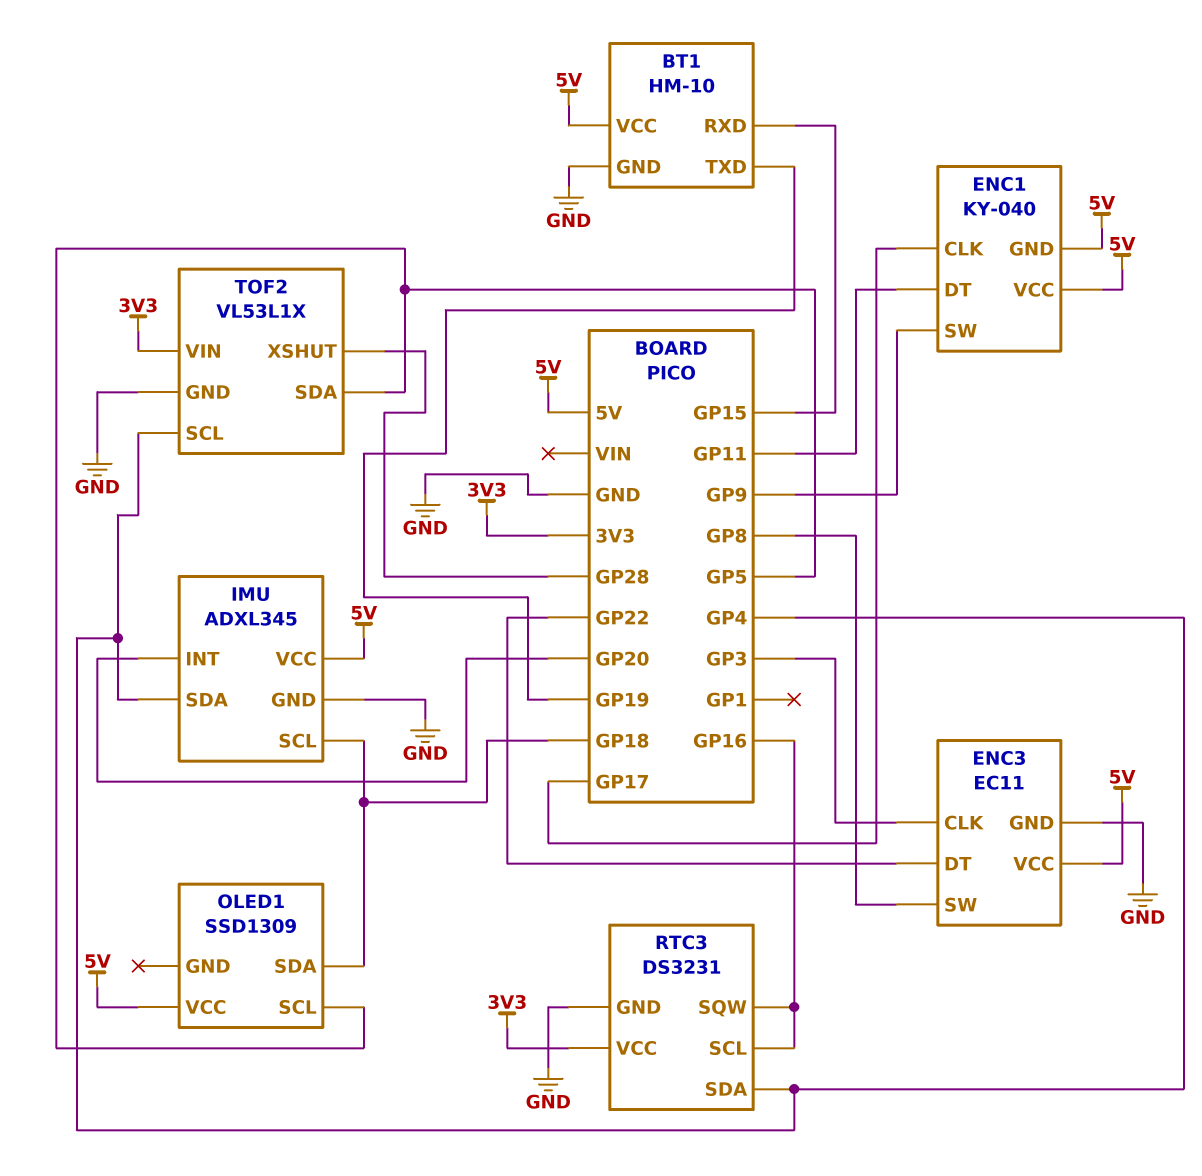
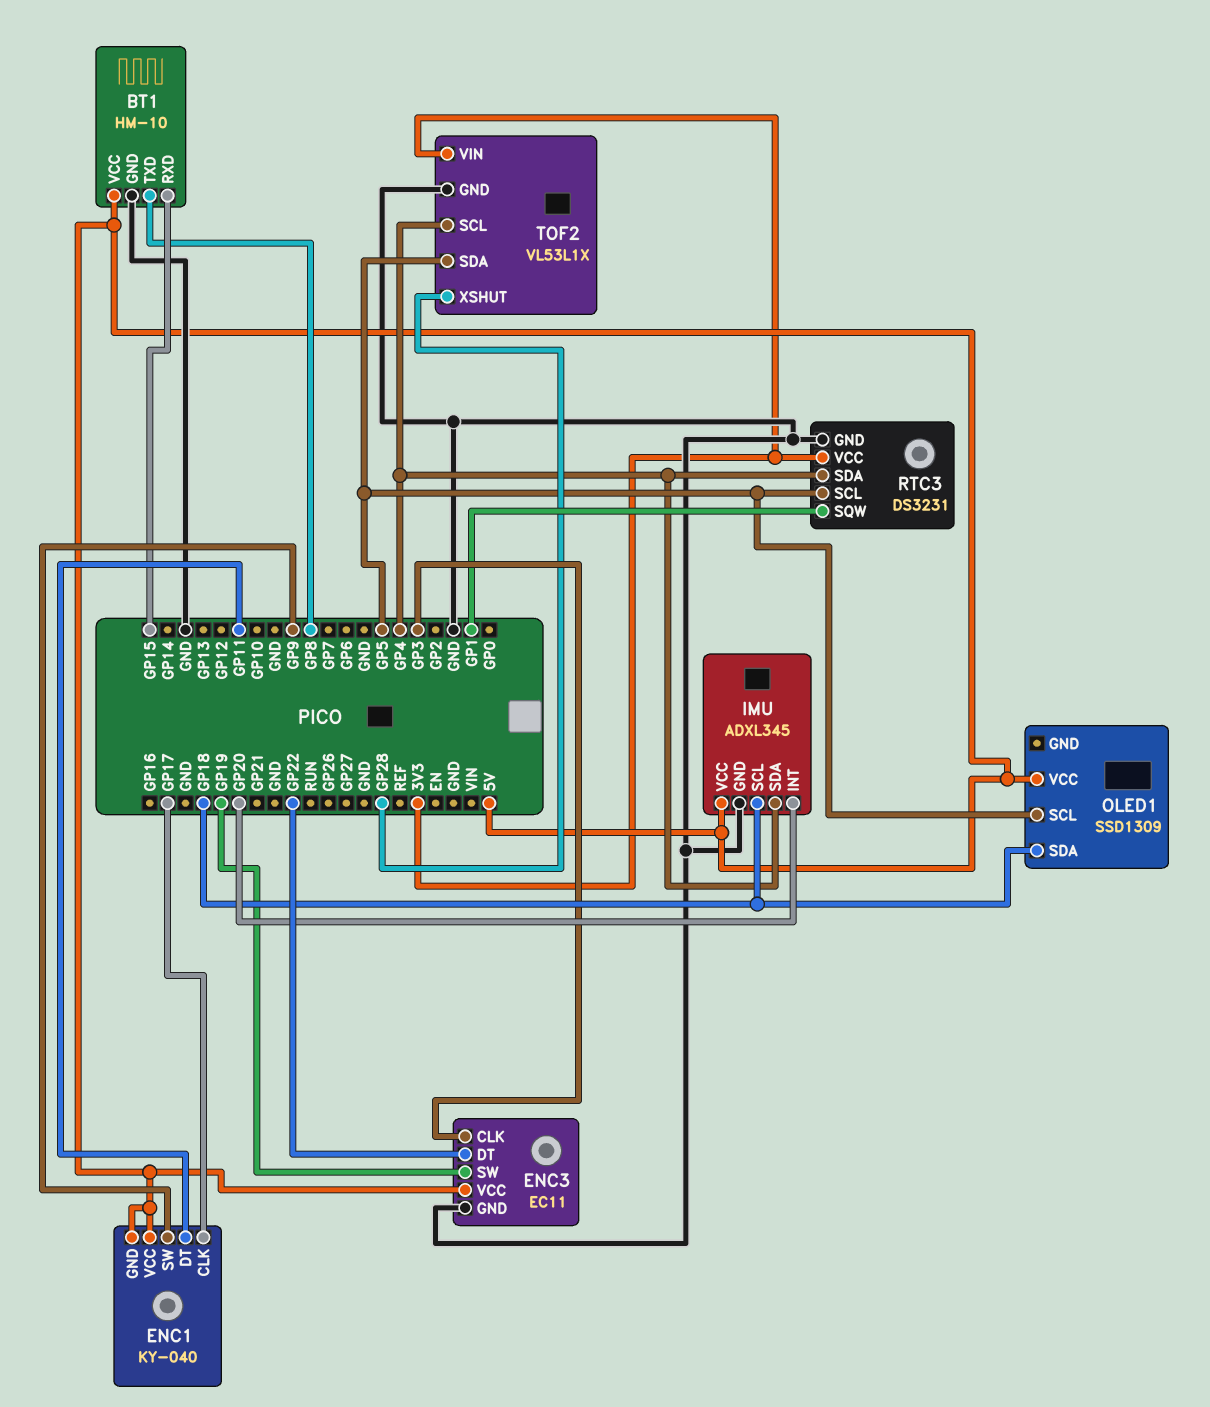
BT1 pin TXD: GP19 -> GP8
ENC3 pin SW: GP8 -> GP19
RTC3 pin SCL: GP16 -> GP5
RTC3 pin SQW: GP16 -> GP1

